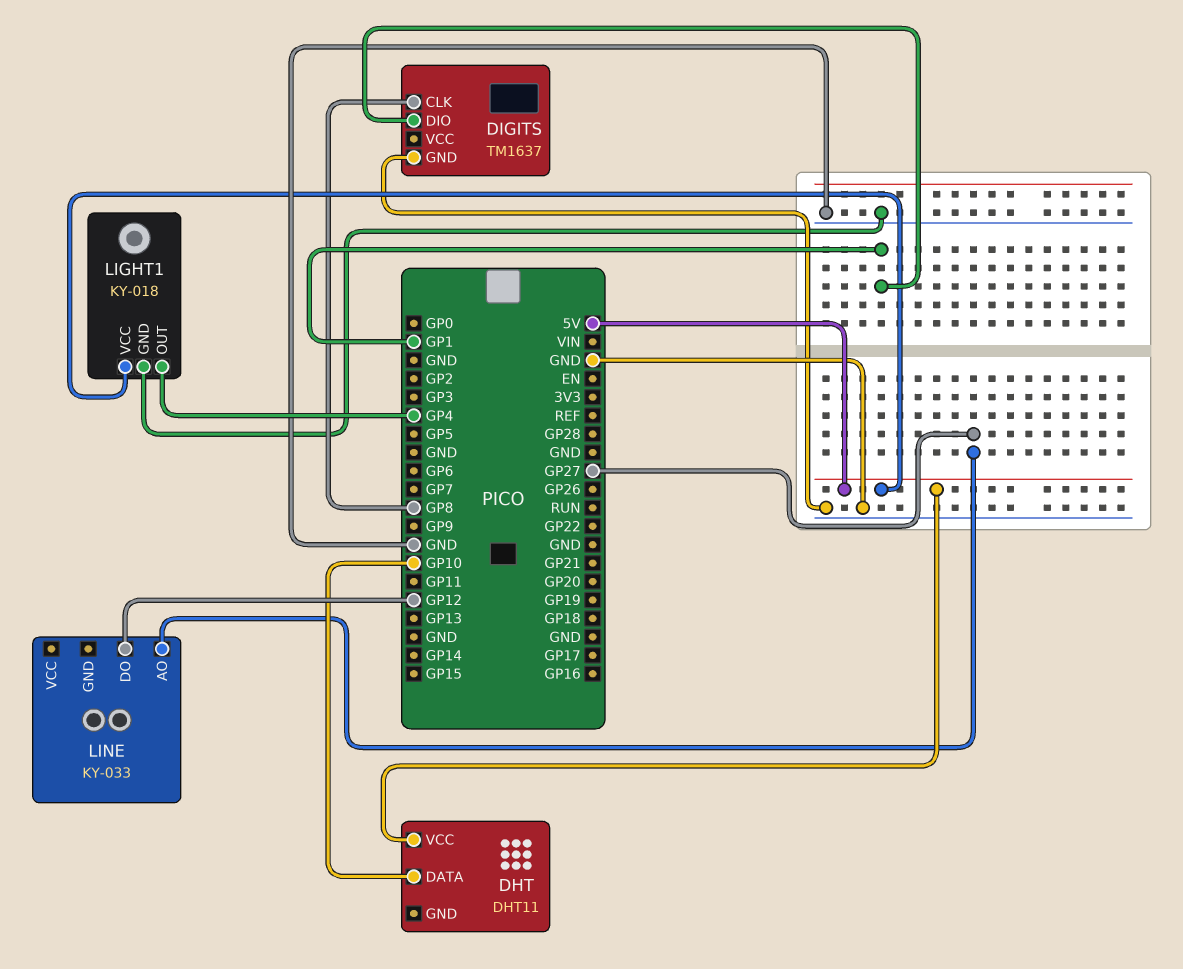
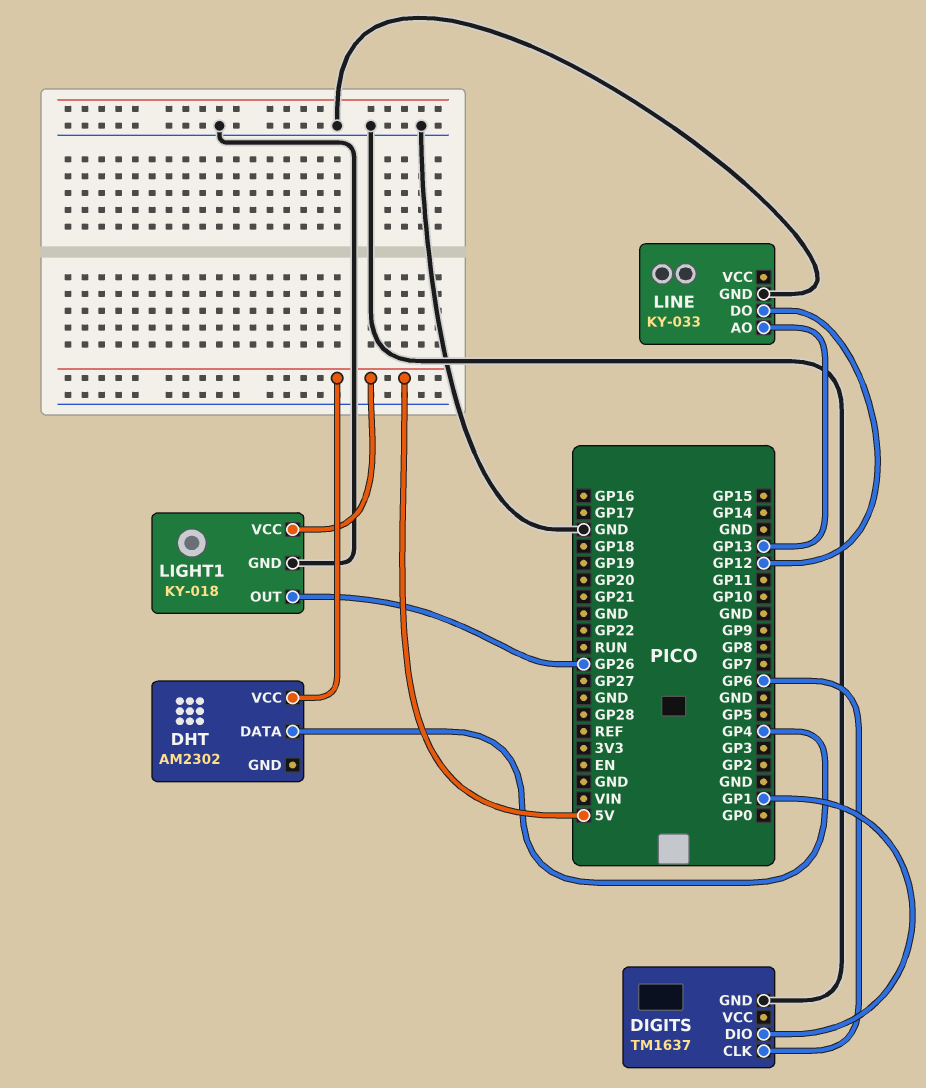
DHT: DHT11 -> AM2302
DHT pin DATA: GP10 -> GP4
DIGITS pin CLK: GP8 -> GP6
LIGHT1 pin OUT: GP4 -> GP26
LINE pin AO: GP27 -> GP13
LINE pin GND: none -> GND

